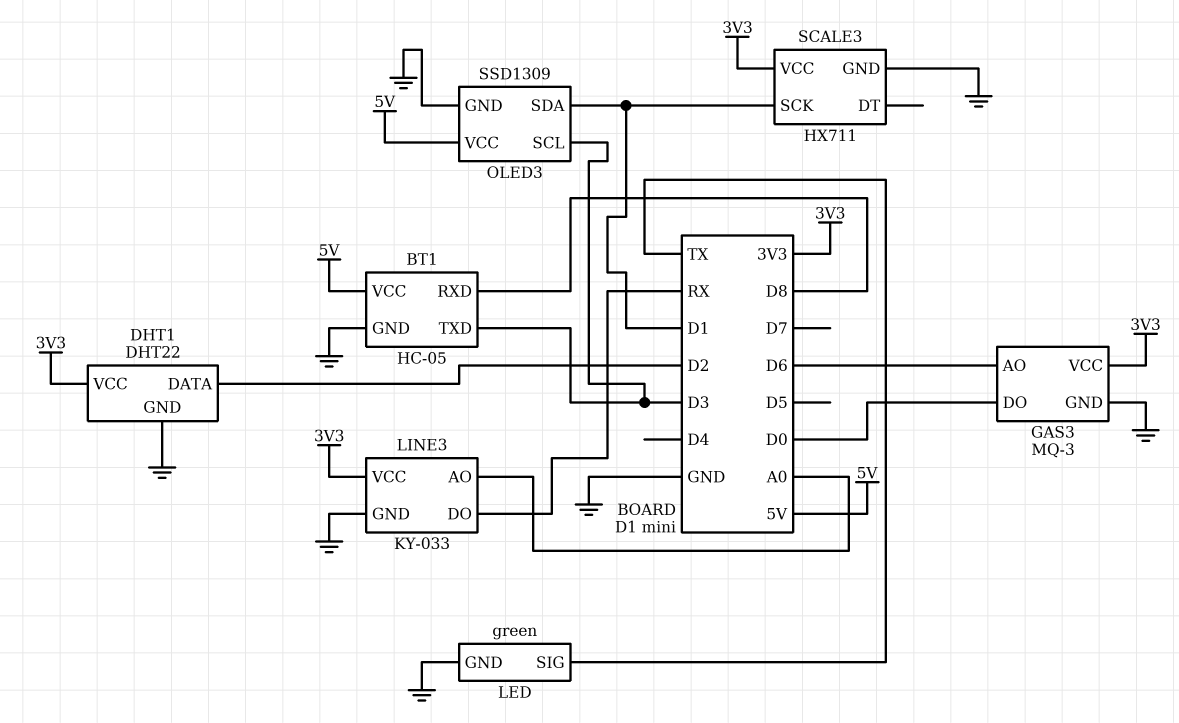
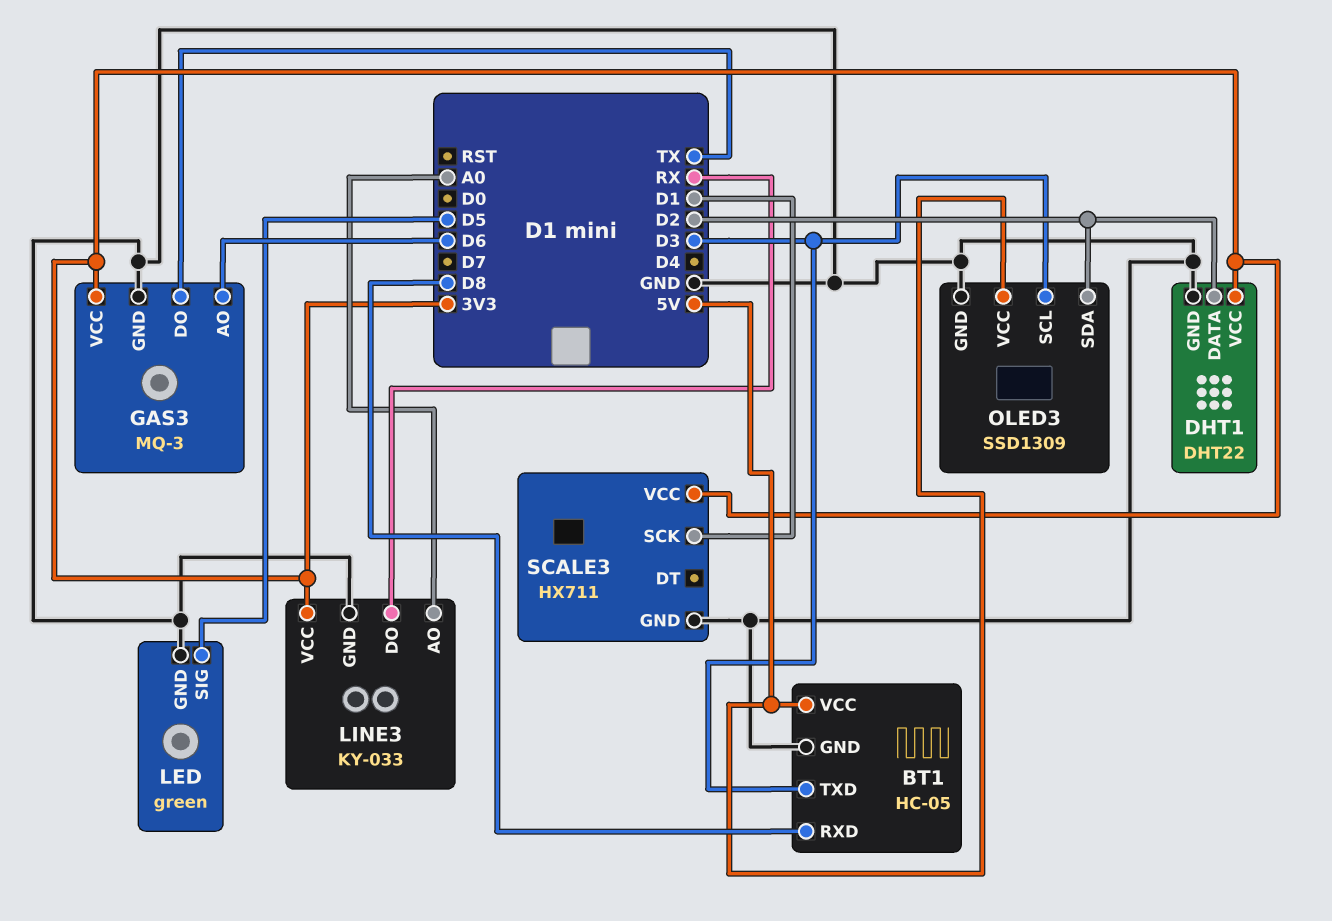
GAS3 pin DO: D0 -> TX
LED pin SIG: TX -> D5
OLED3 pin SDA: D1 -> D2

